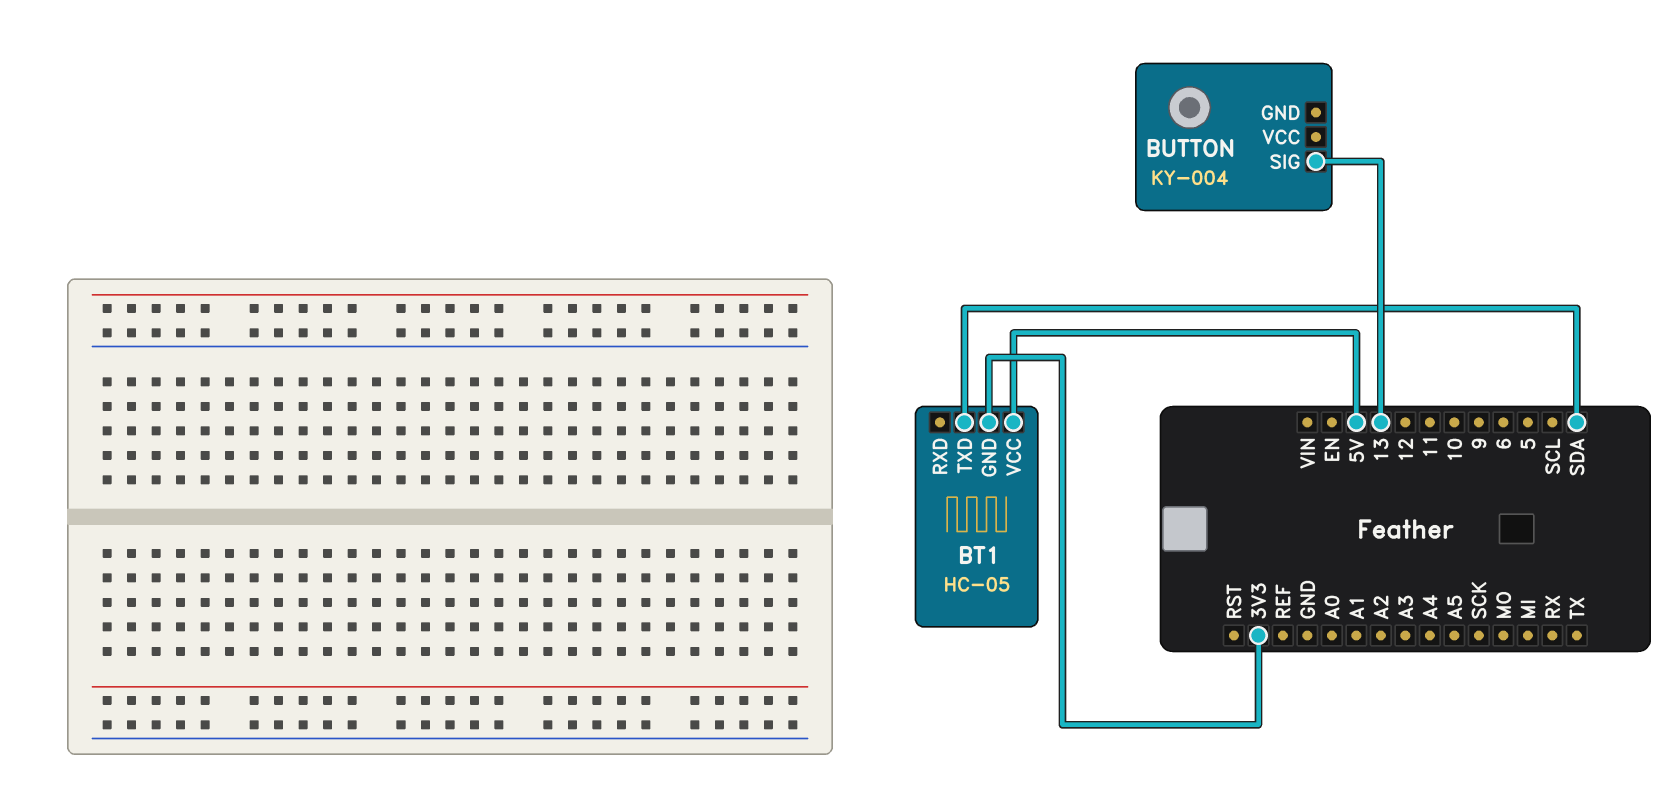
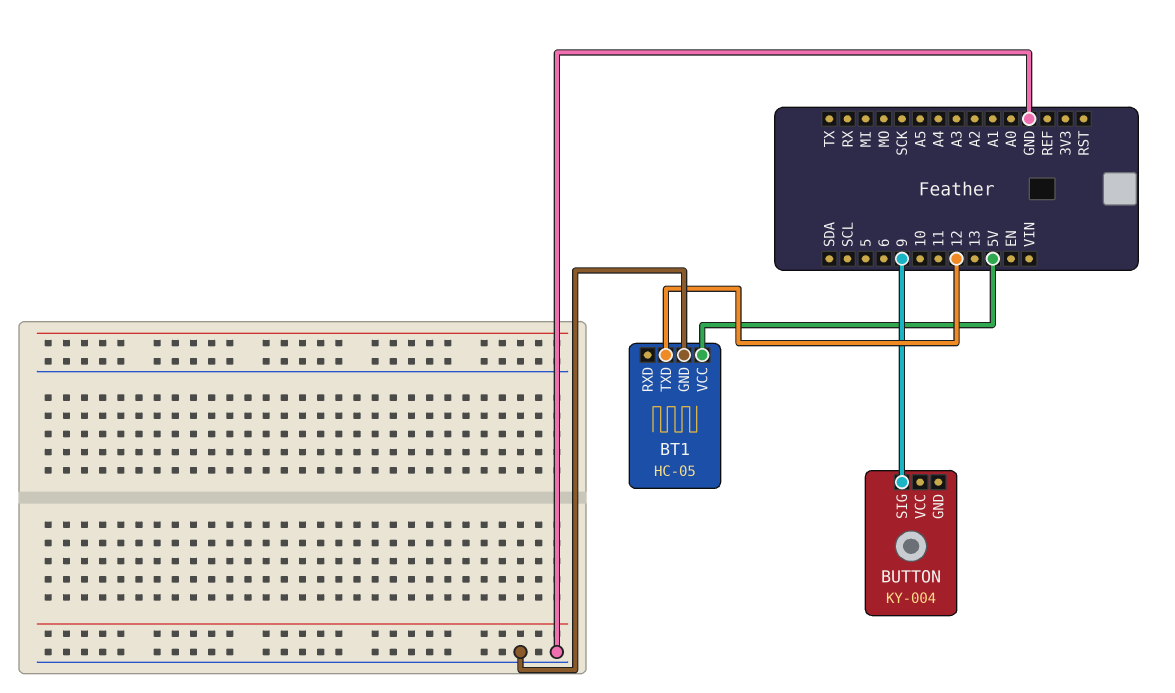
BT1 pin GND: 3V3 -> GND
BT1 pin TXD: SDA -> 12
BUTTON pin SIG: 13 -> 9

